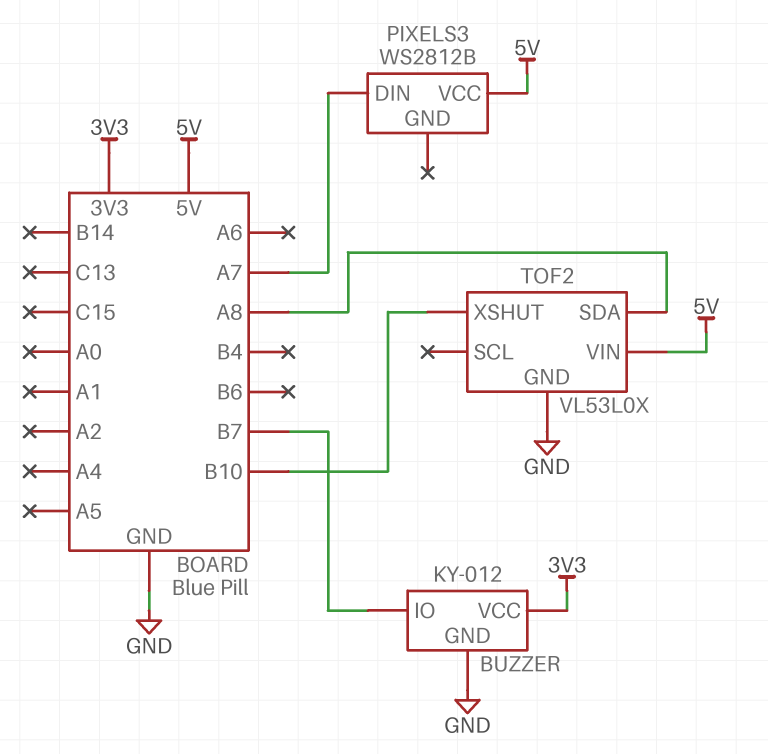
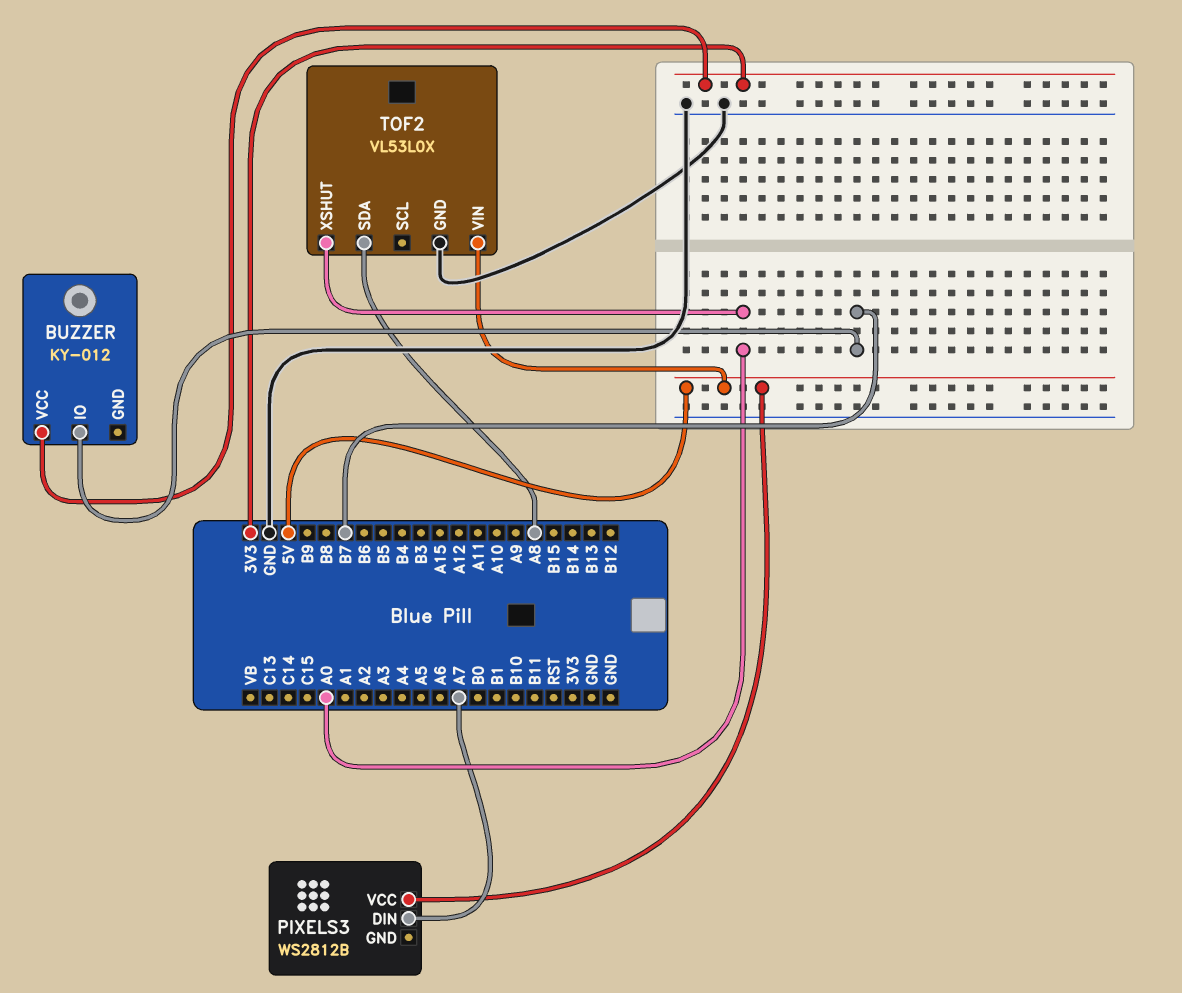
BUZZER pin GND: GND -> none
TOF2 pin XSHUT: B10 -> A0

